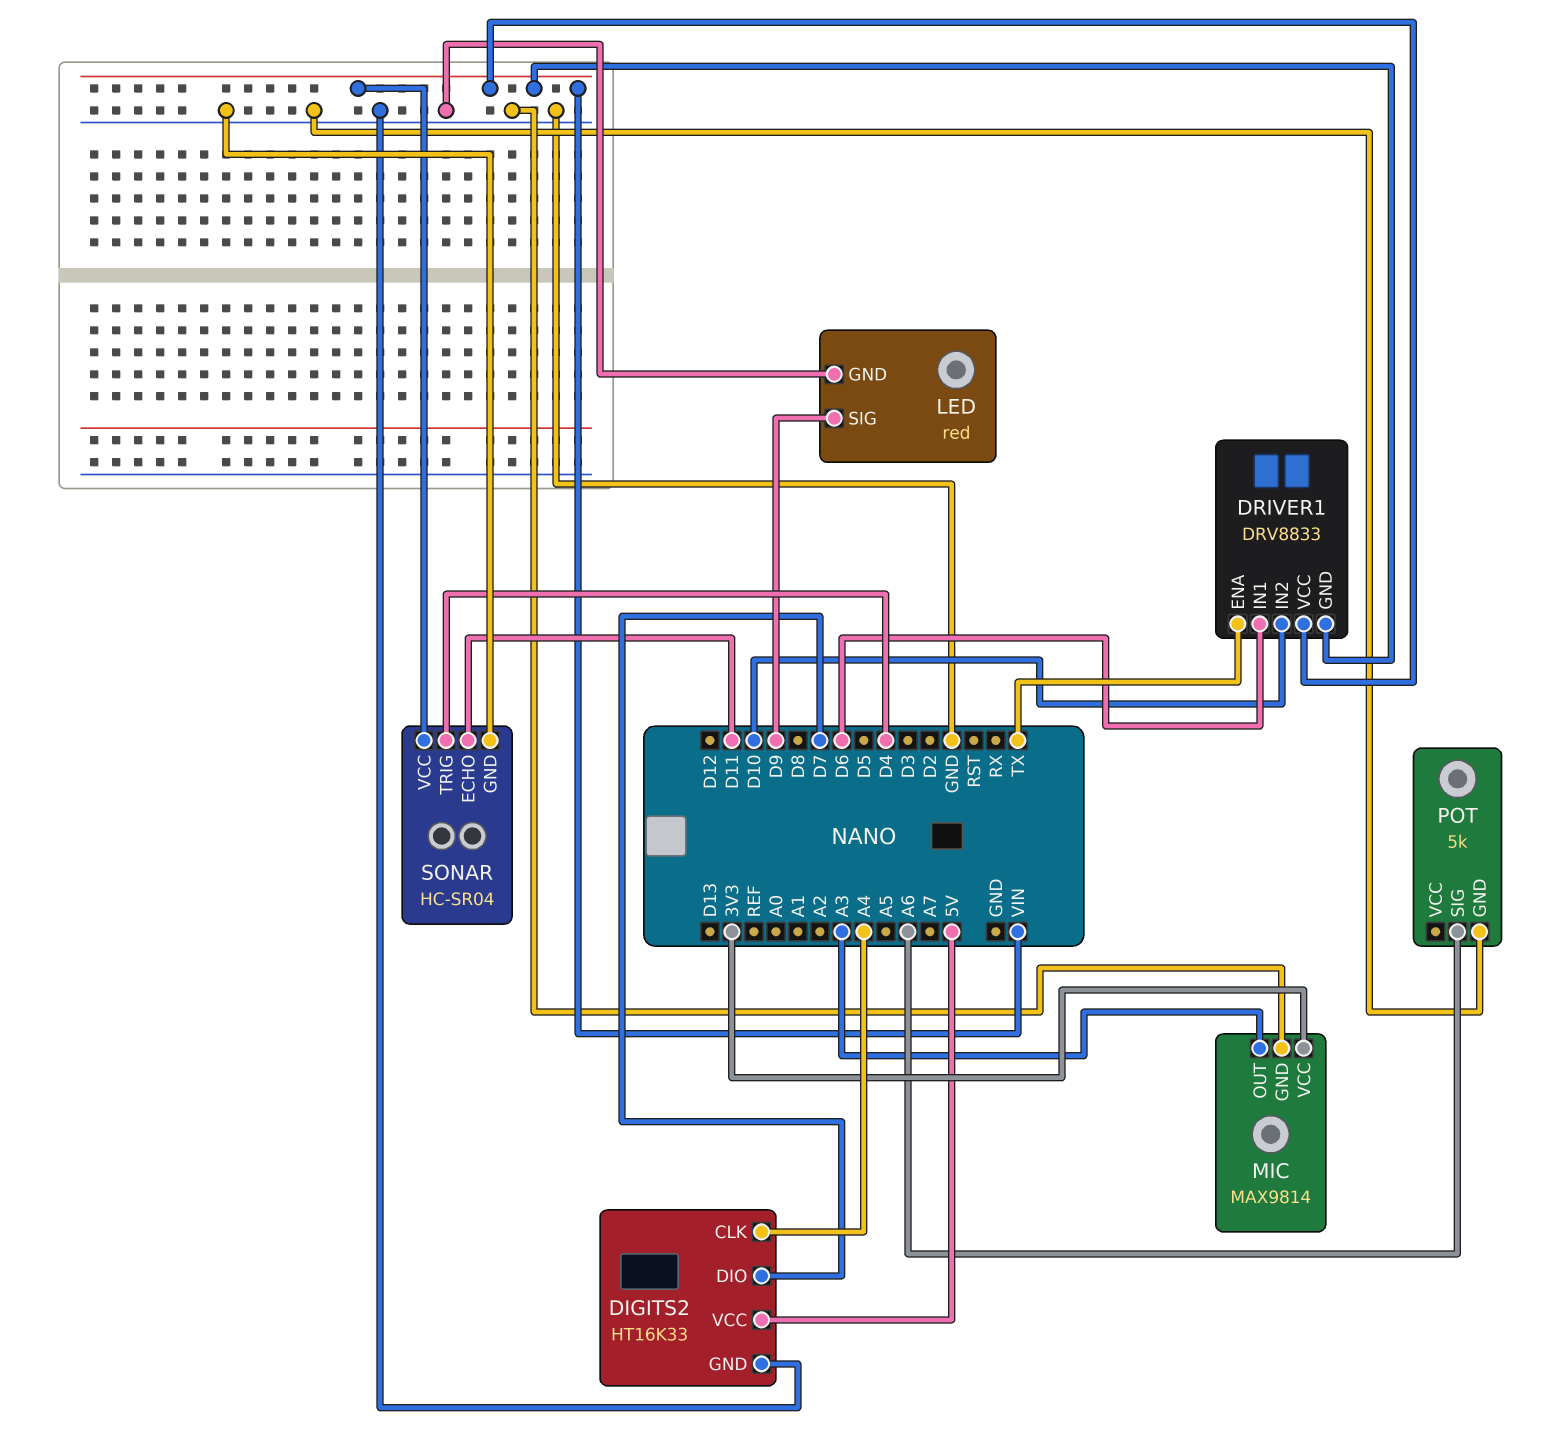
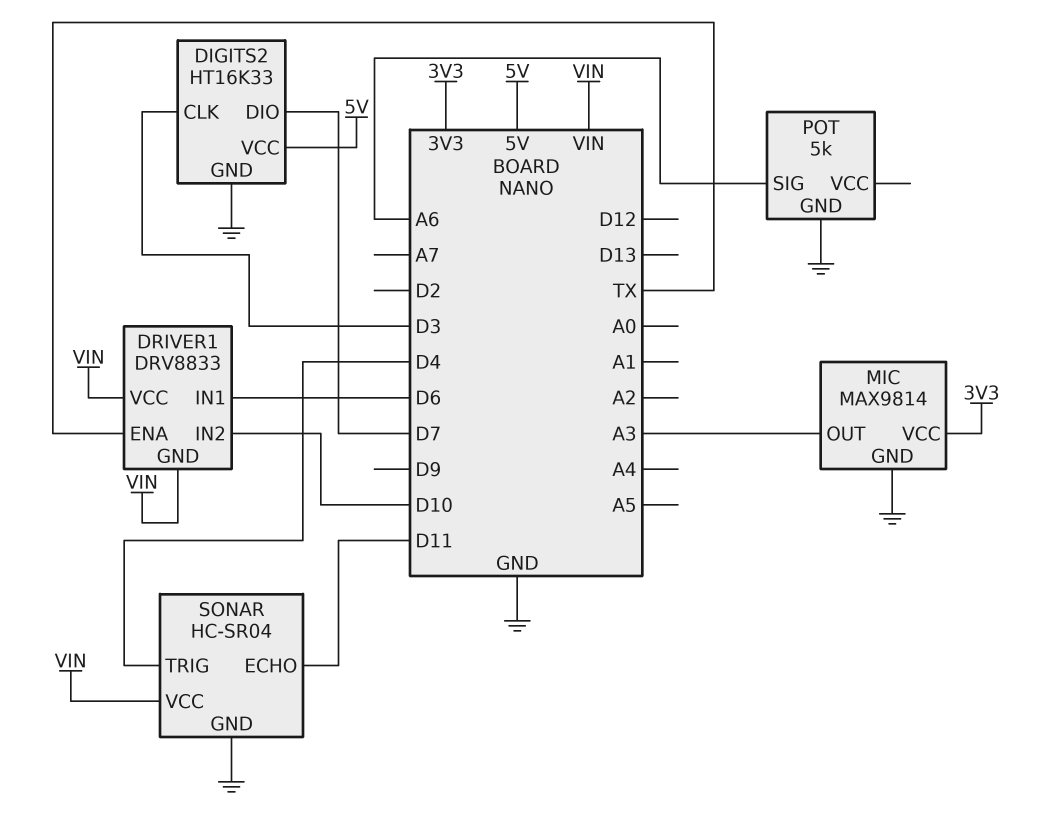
DIGITS2 pin CLK: A4 -> D3
LED: red -> none
LED pin GND: GND -> none
LED pin SIG: D9 -> none

